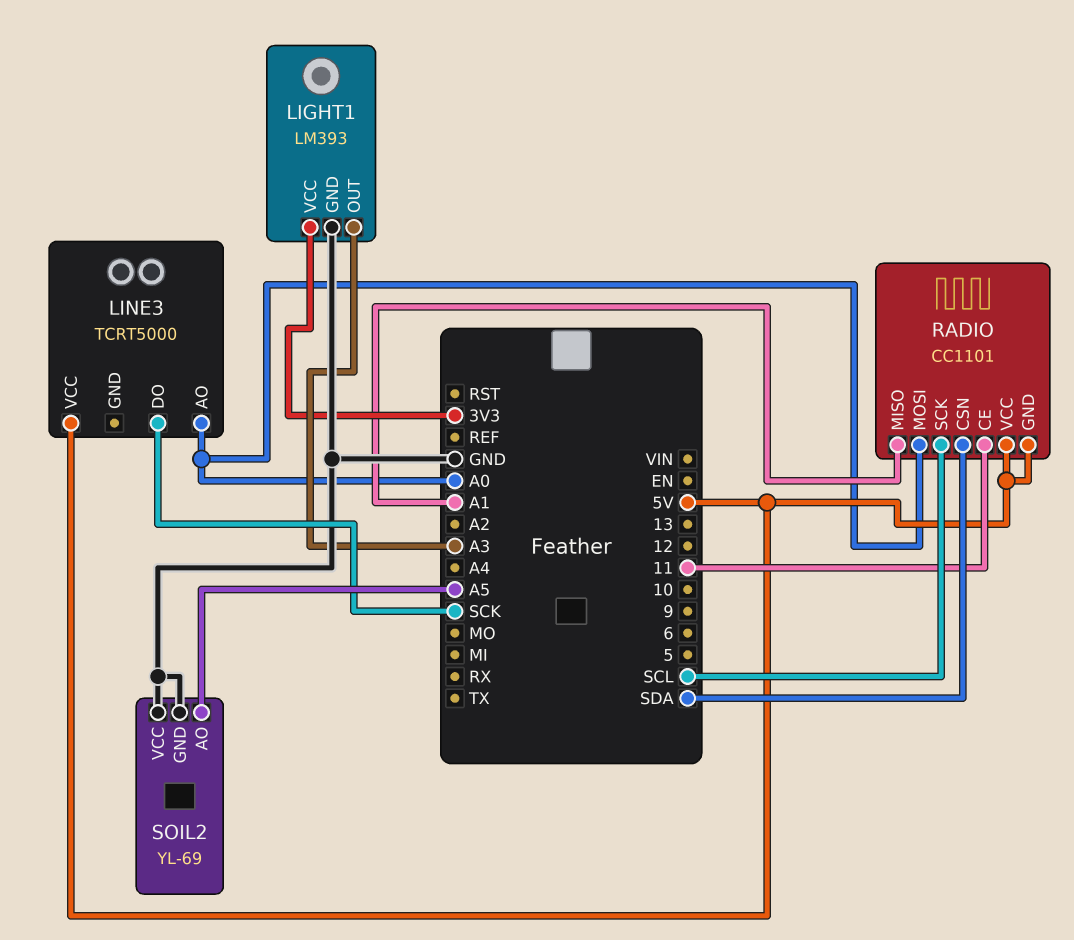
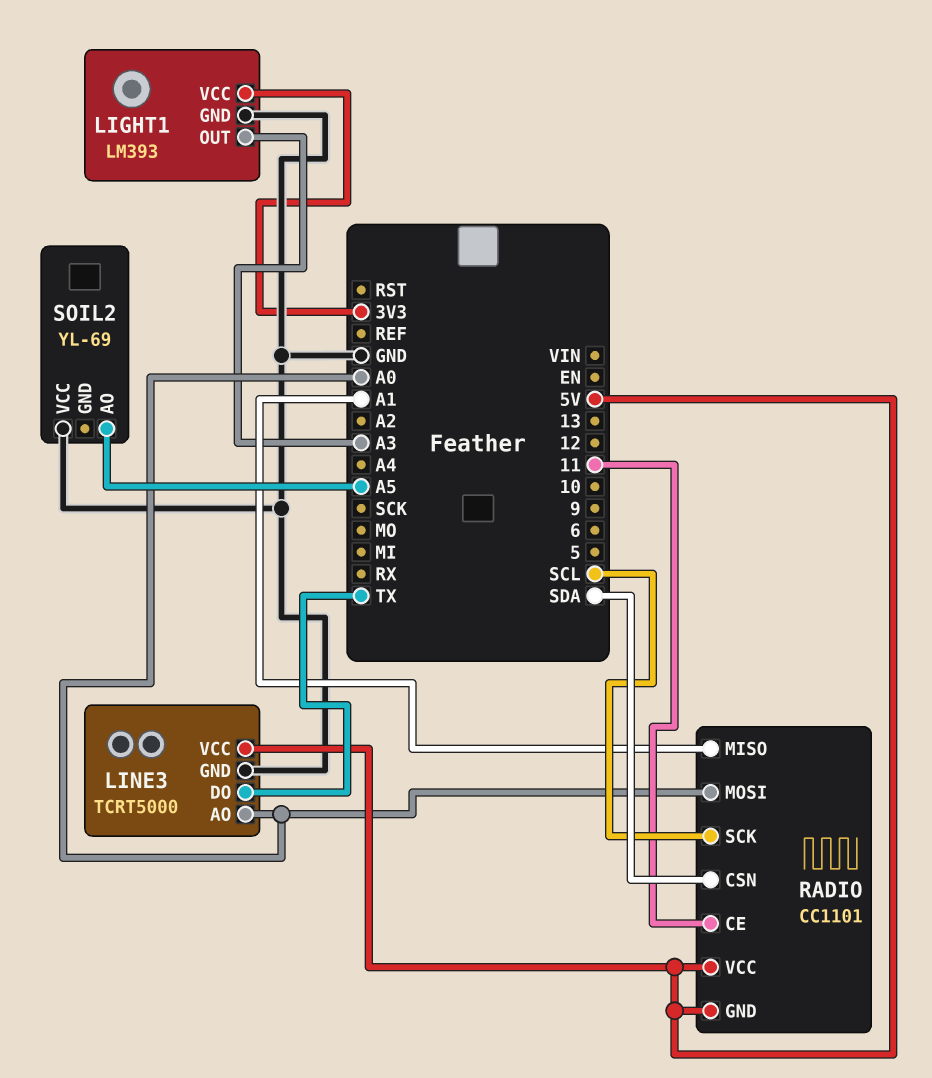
LINE3 pin DO: SCK -> TX
LINE3 pin GND: none -> GND
SOIL2 pin GND: GND -> none

